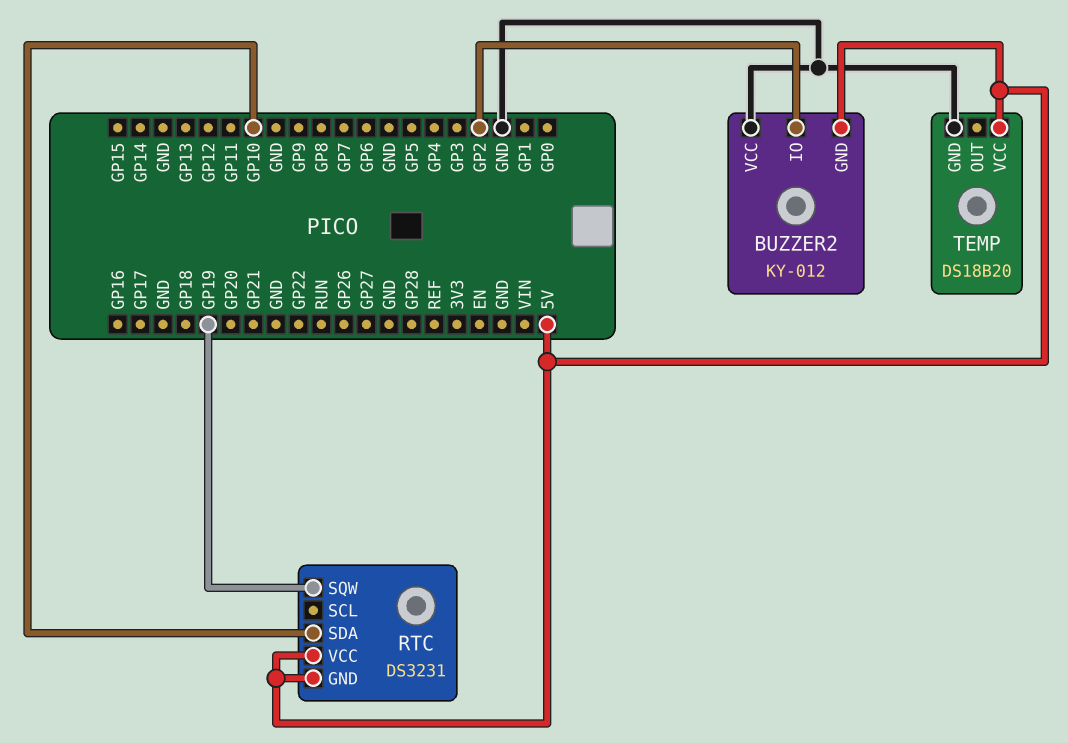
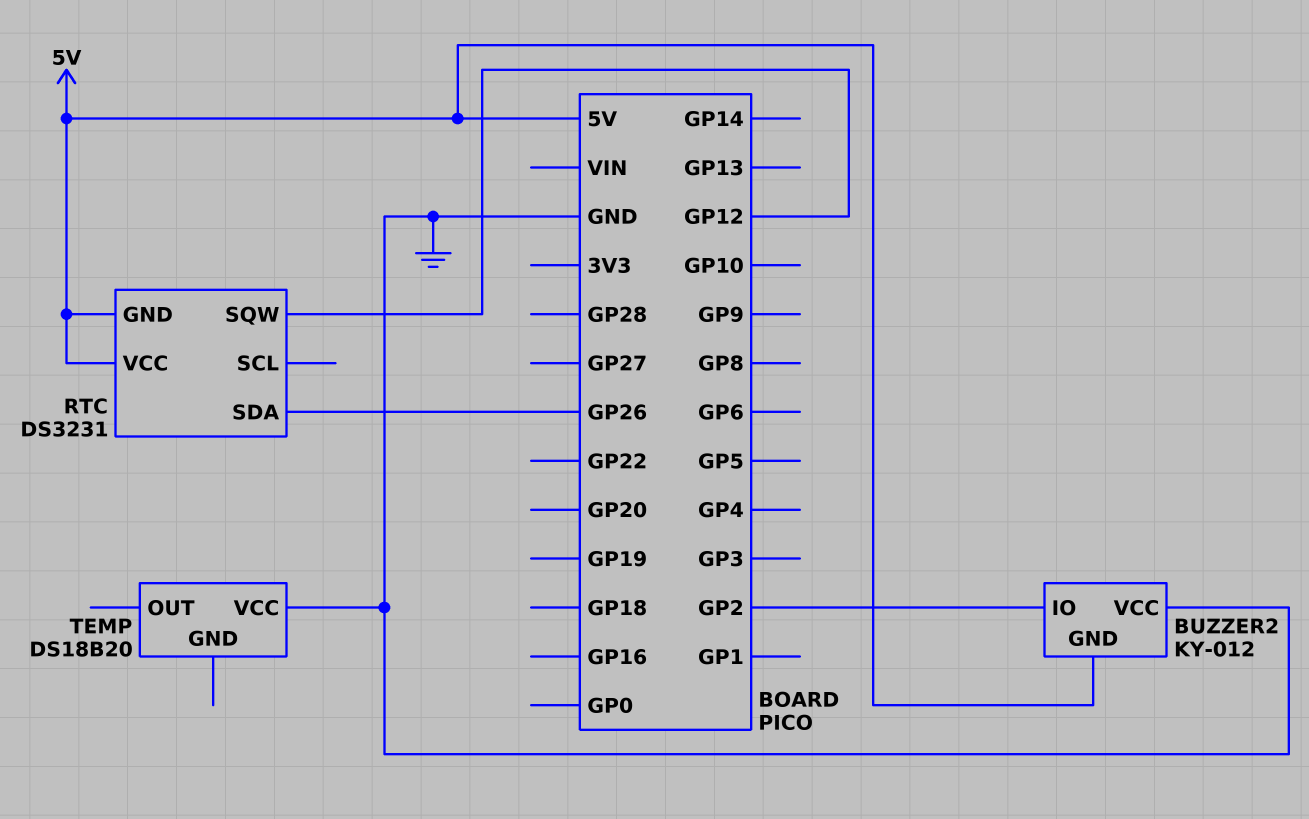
RTC pin SDA: GP10 -> GP26
RTC pin SQW: GP19 -> GP12
TEMP pin GND: GND -> none
TEMP pin VCC: 5V -> GND

